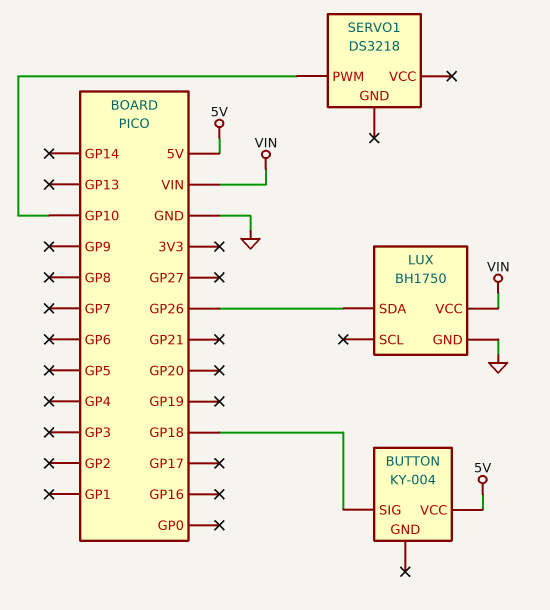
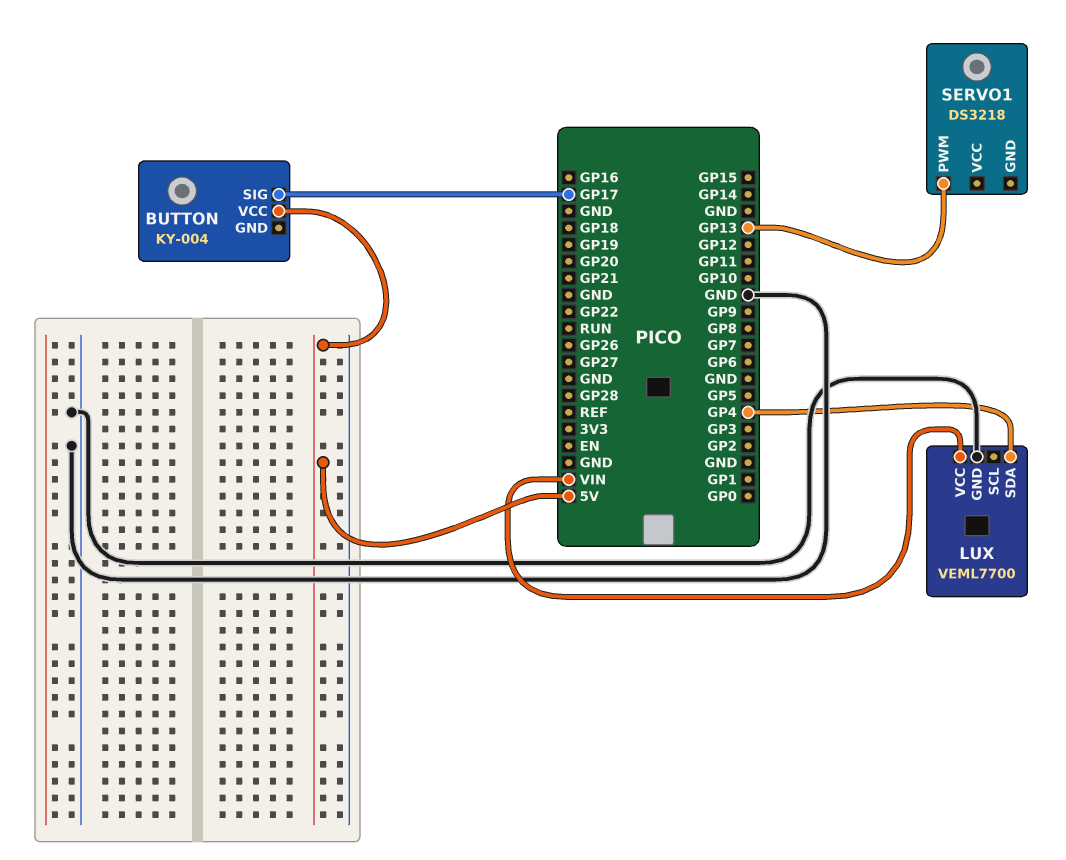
BUTTON pin SIG: GP18 -> GP17
LUX: BH1750 -> VEML7700
LUX pin SDA: GP26 -> GP4
SERVO1 pin PWM: GP10 -> GP13

